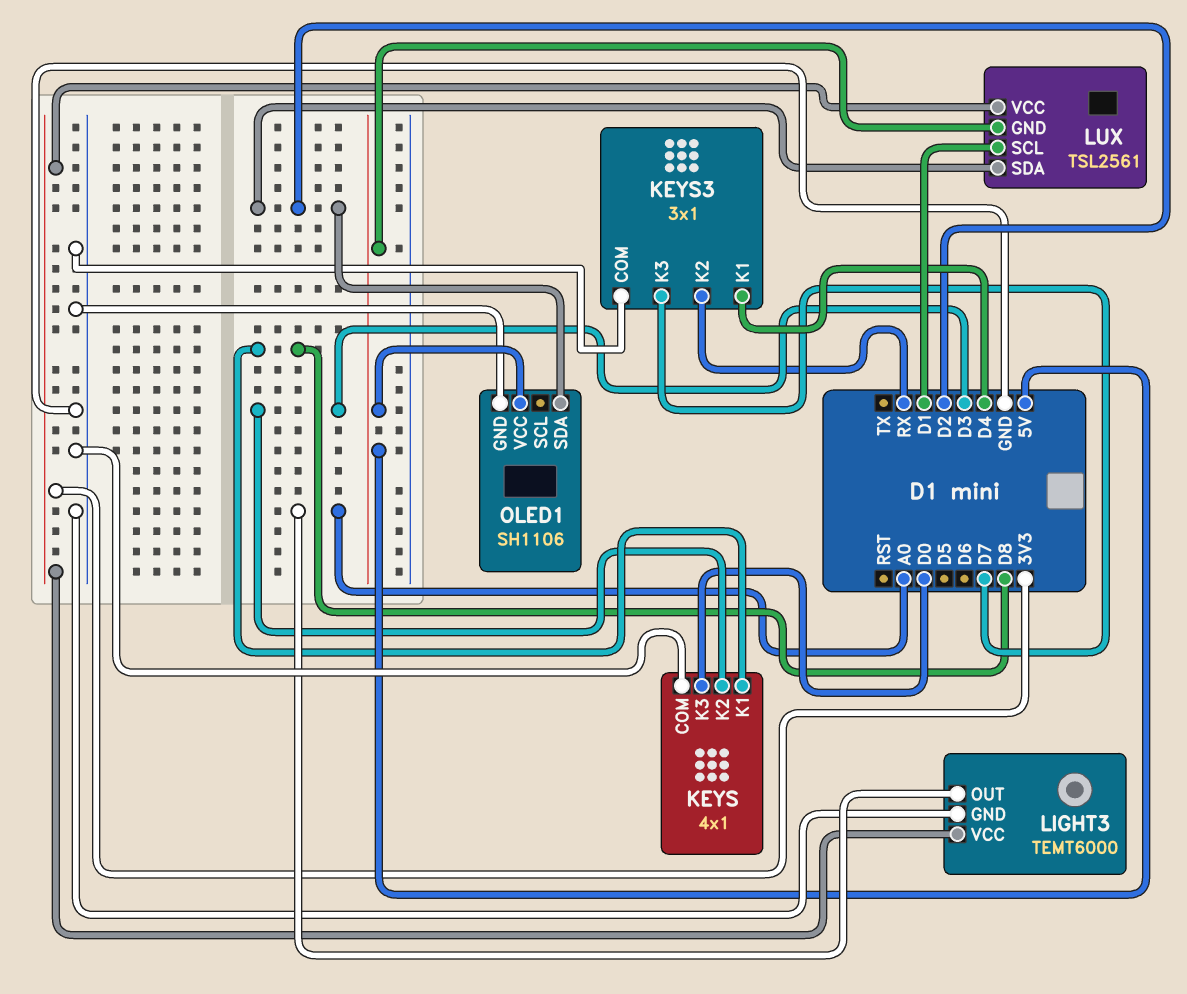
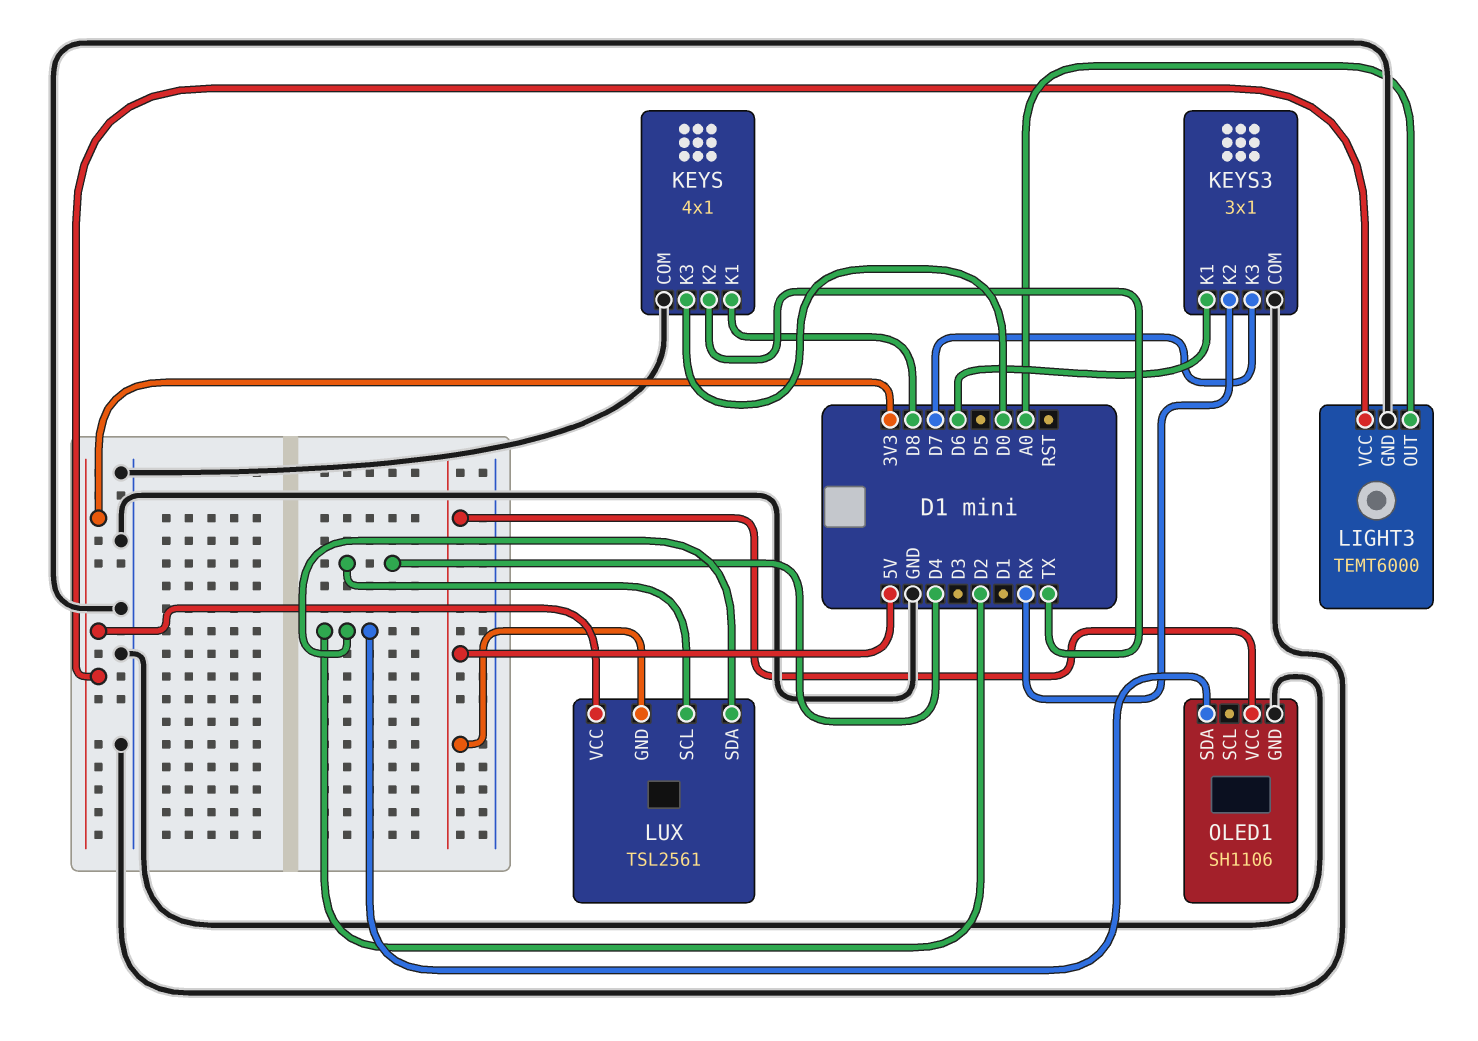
KEYS pin K2: D3 -> TX
KEYS3 pin K1: D4 -> D6
LUX pin SCL: D1 -> D4

